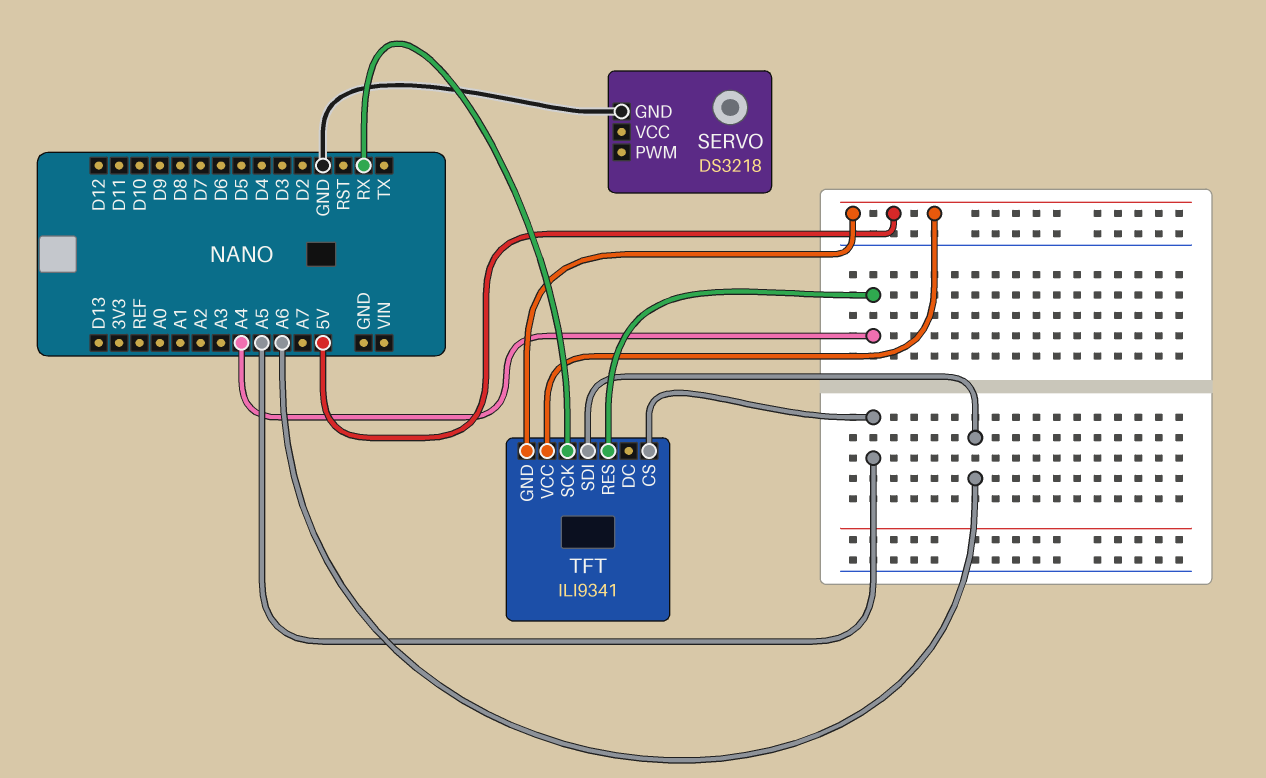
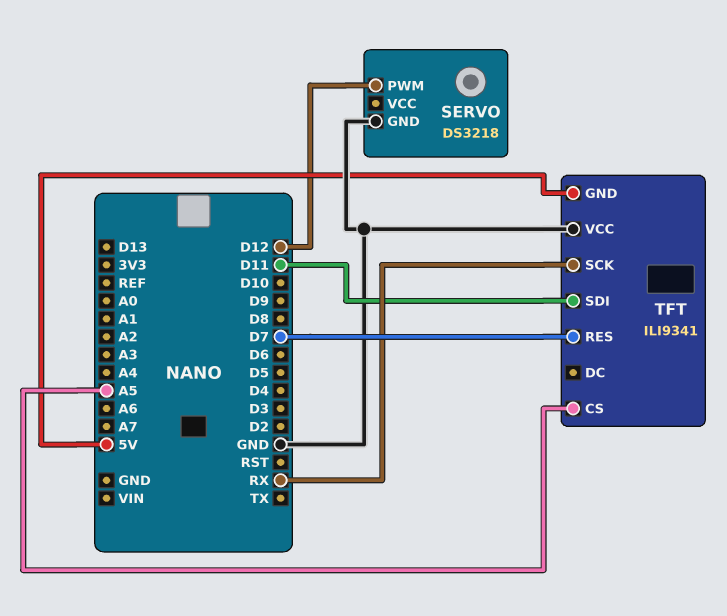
SERVO pin PWM: none -> D12
TFT pin RES: A4 -> D7
TFT pin SDI: A6 -> D11
TFT pin VCC: 5V -> GND

